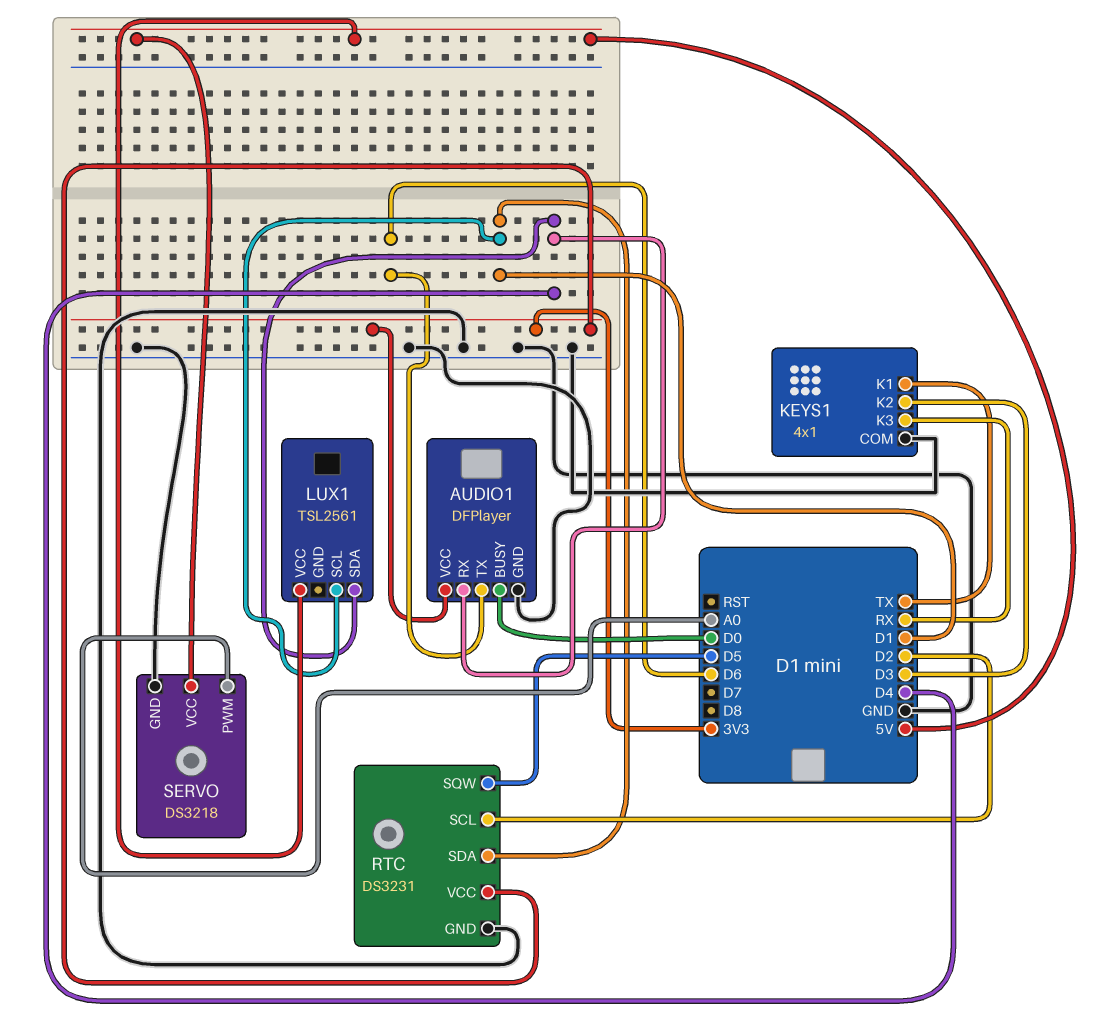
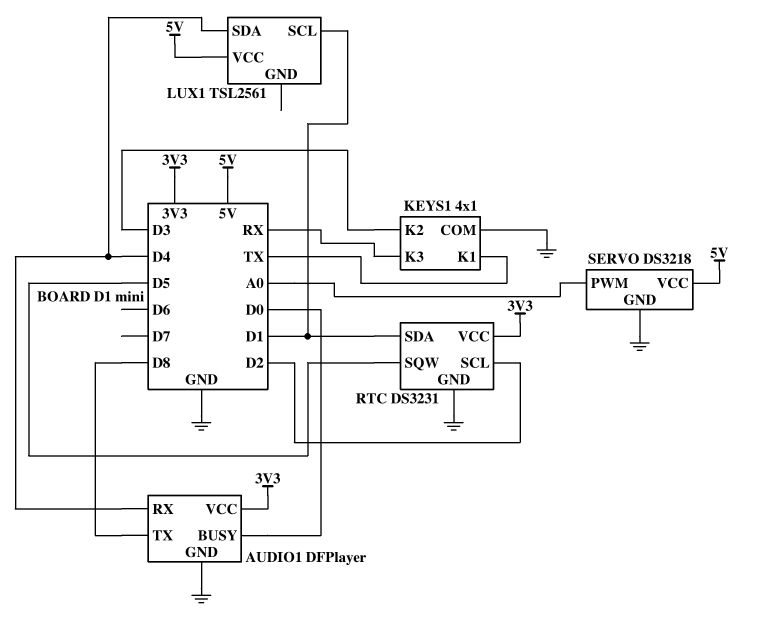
AUDIO1 pin TX: D6 -> D8

